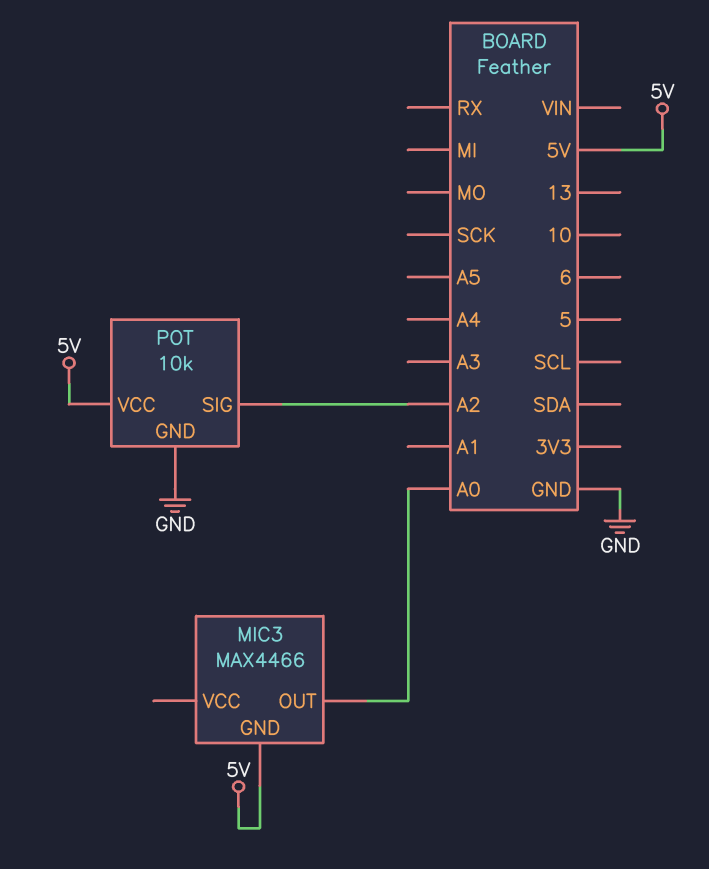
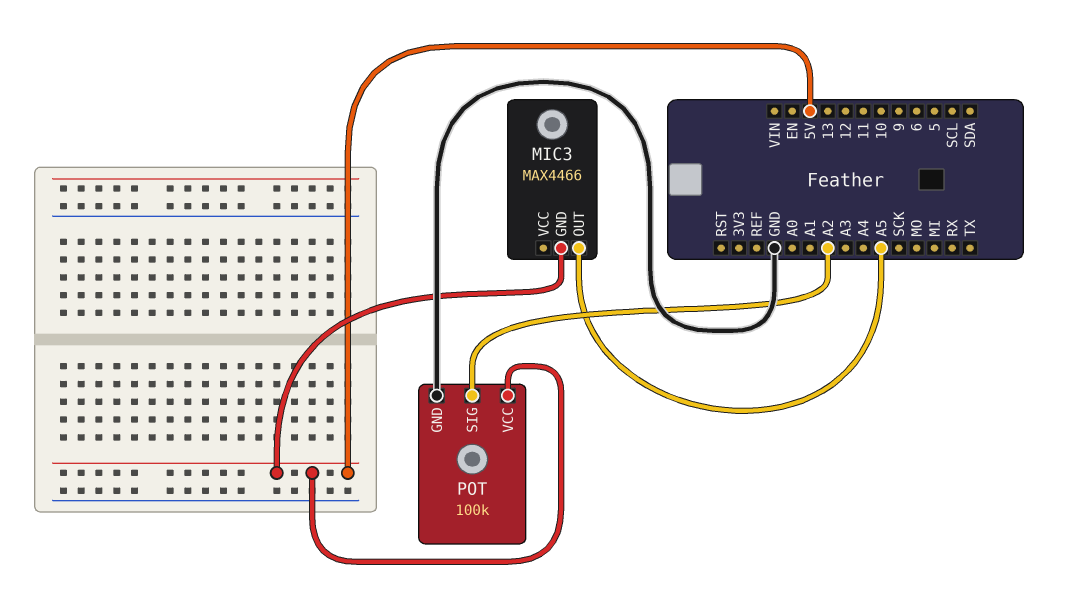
MIC3 pin OUT: A0 -> A5
POT: 10k -> 100k

